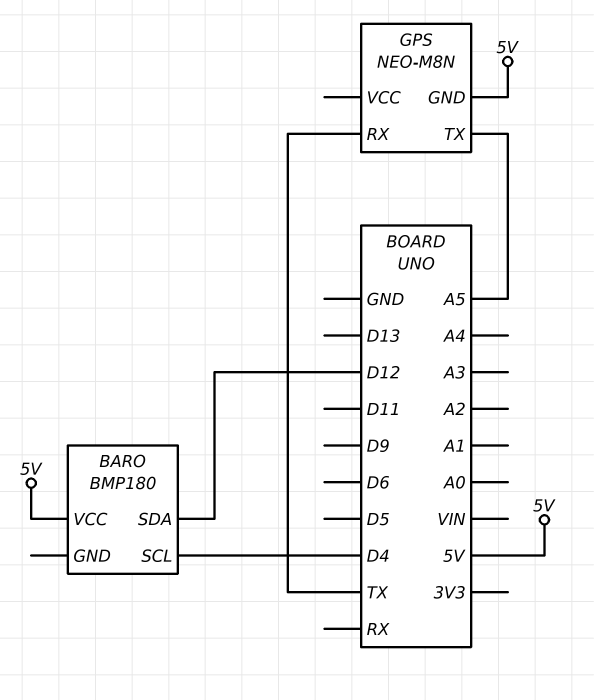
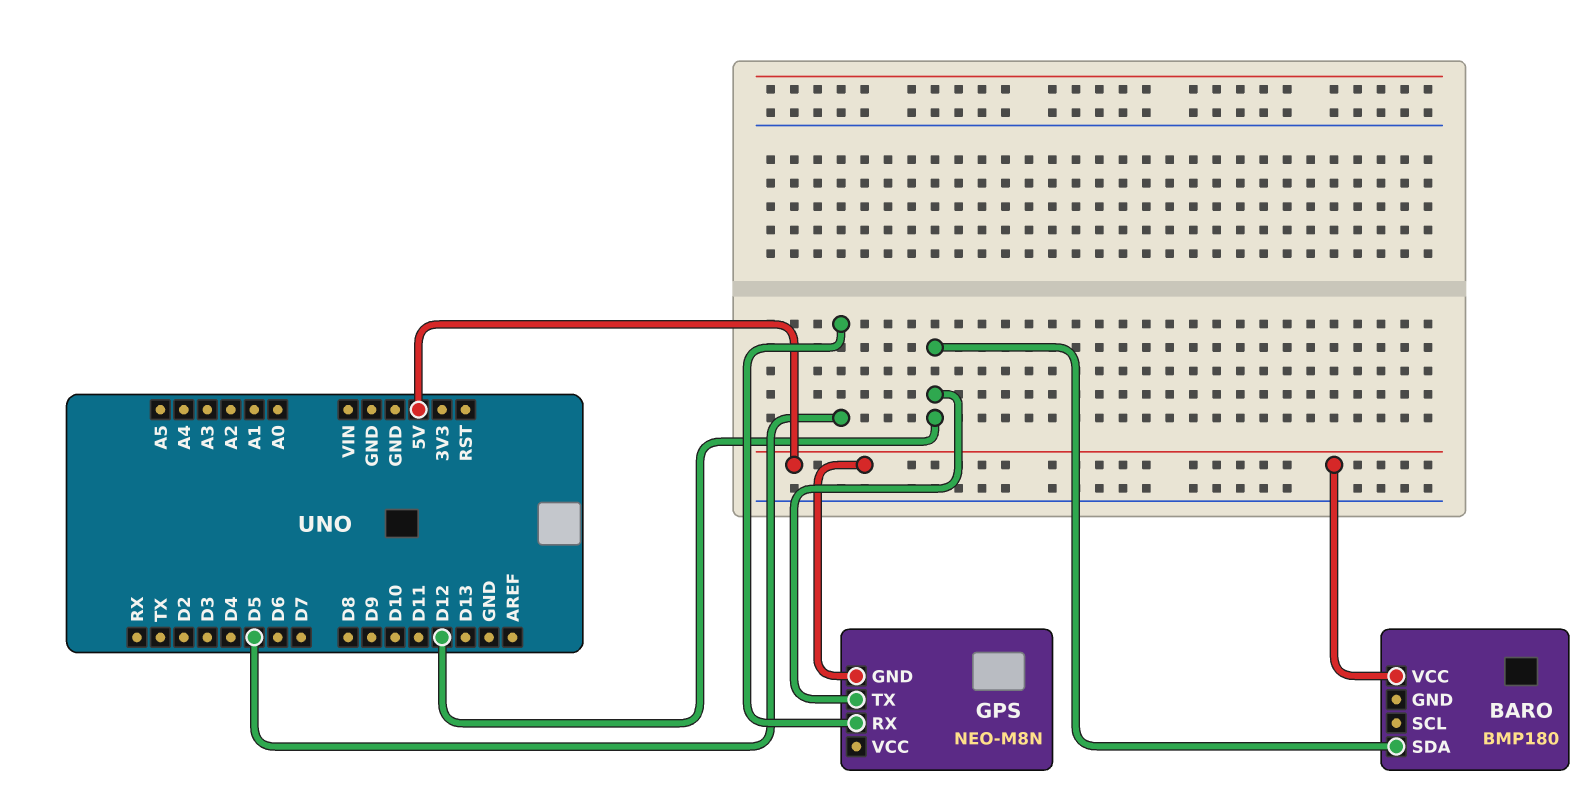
BARO pin SCL: D4 -> none
GPS pin RX: TX -> D5
GPS pin TX: A5 -> D12

